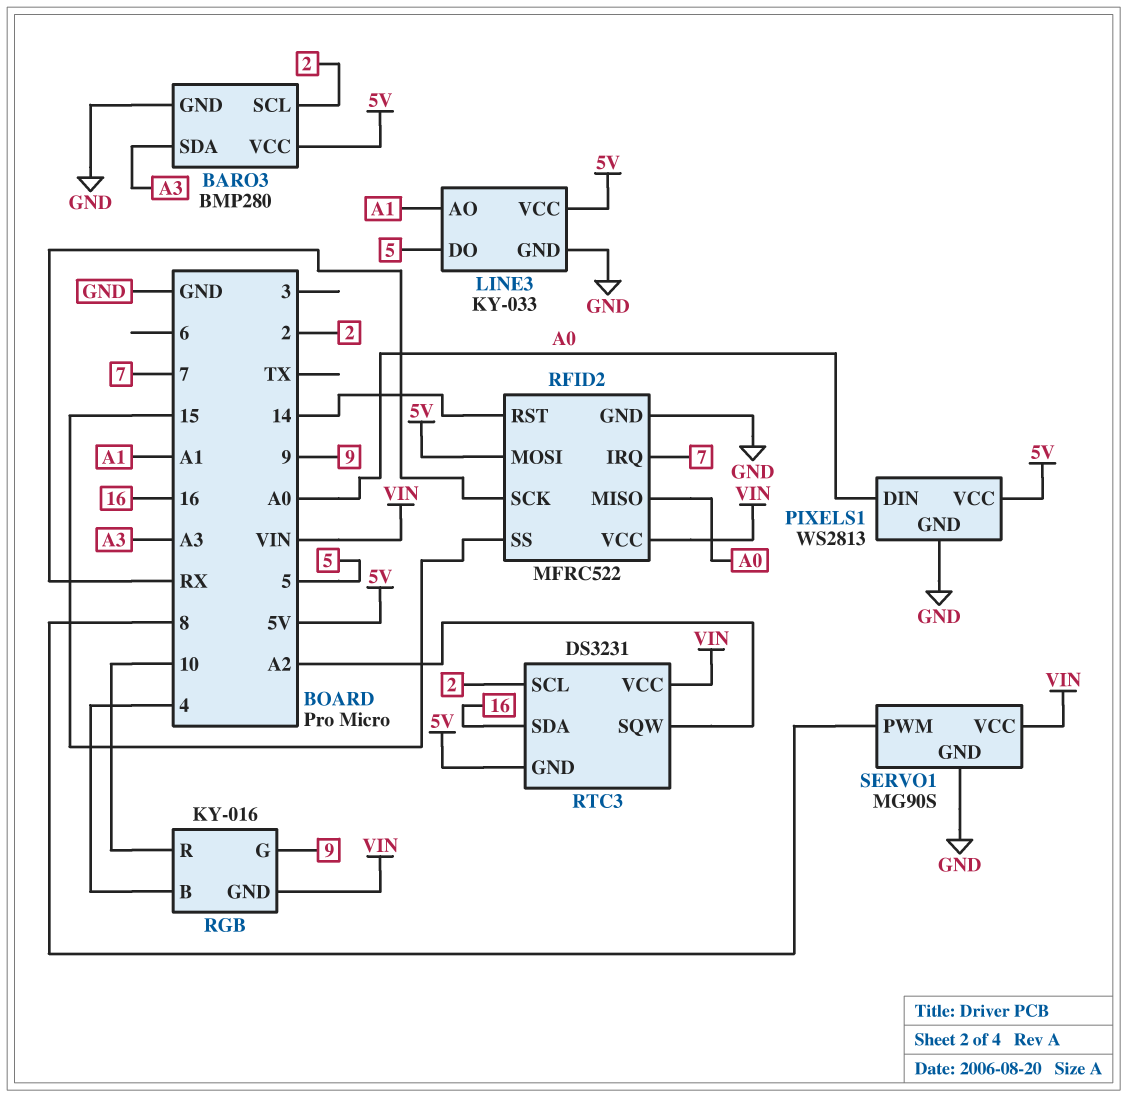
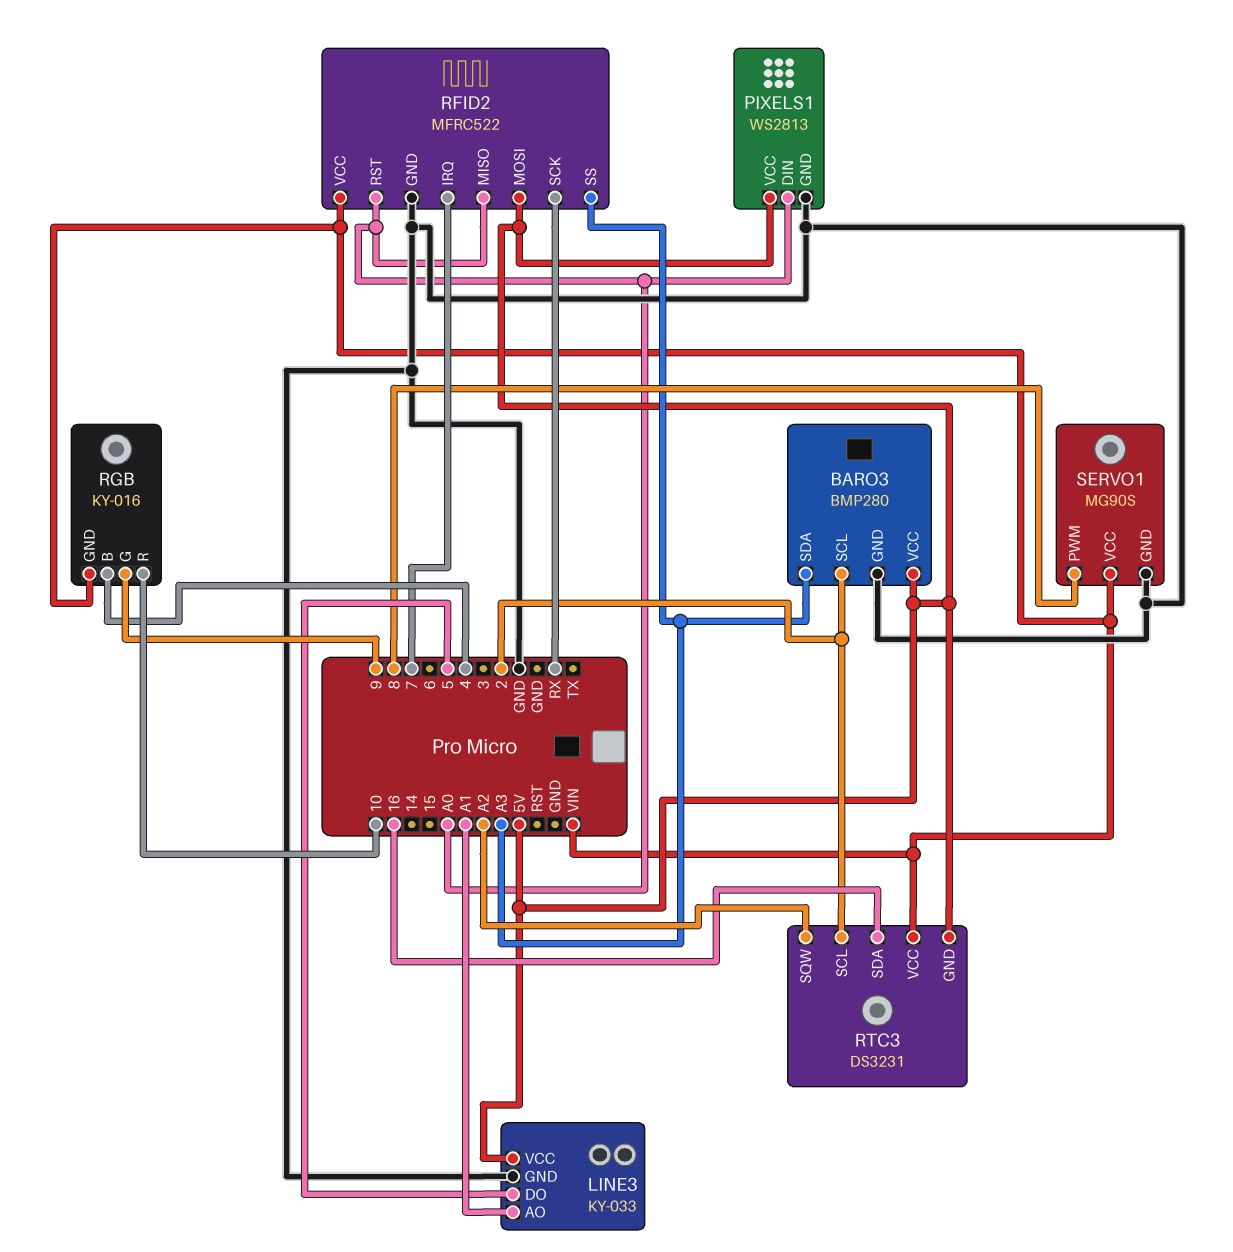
RFID2 pin RST: 14 -> A0
RFID2 pin SS: 15 -> A3

